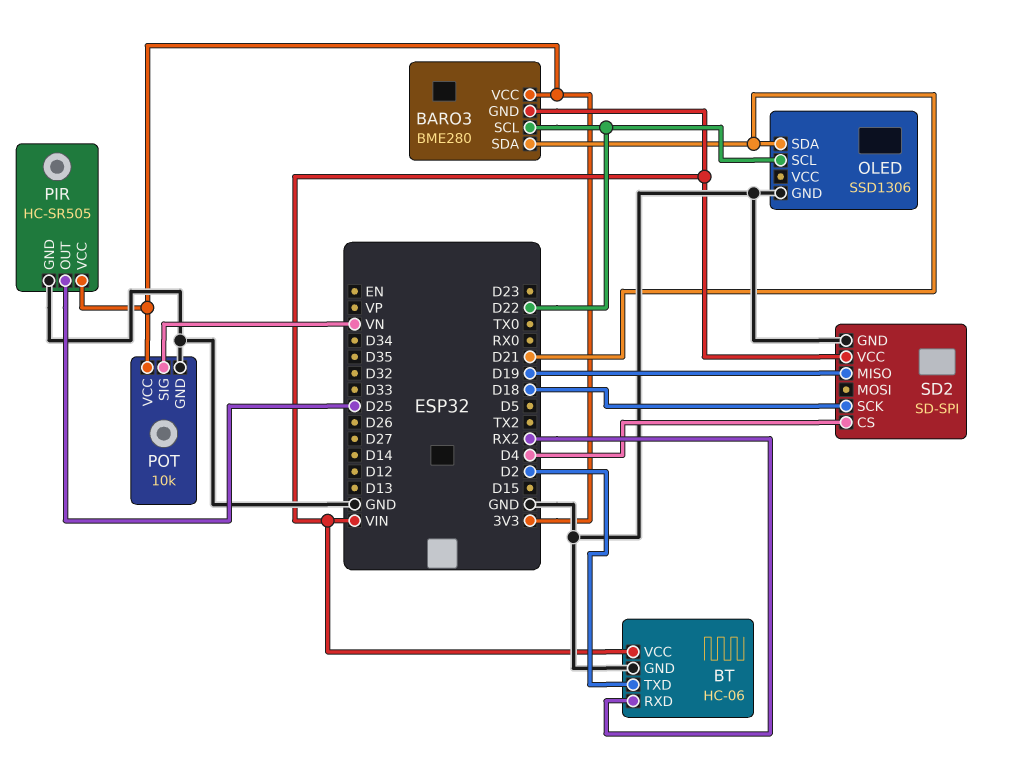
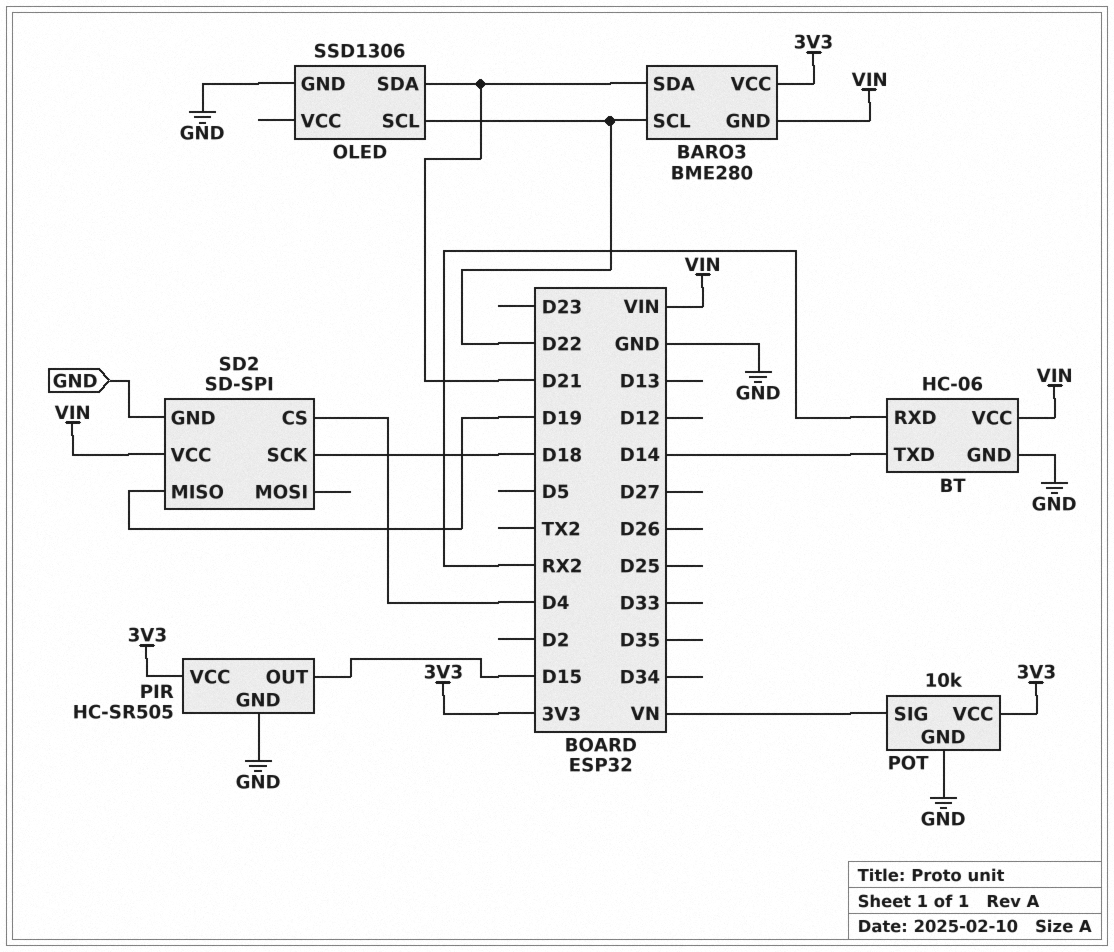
BT pin TXD: D2 -> D14
PIR pin OUT: D25 -> D15

